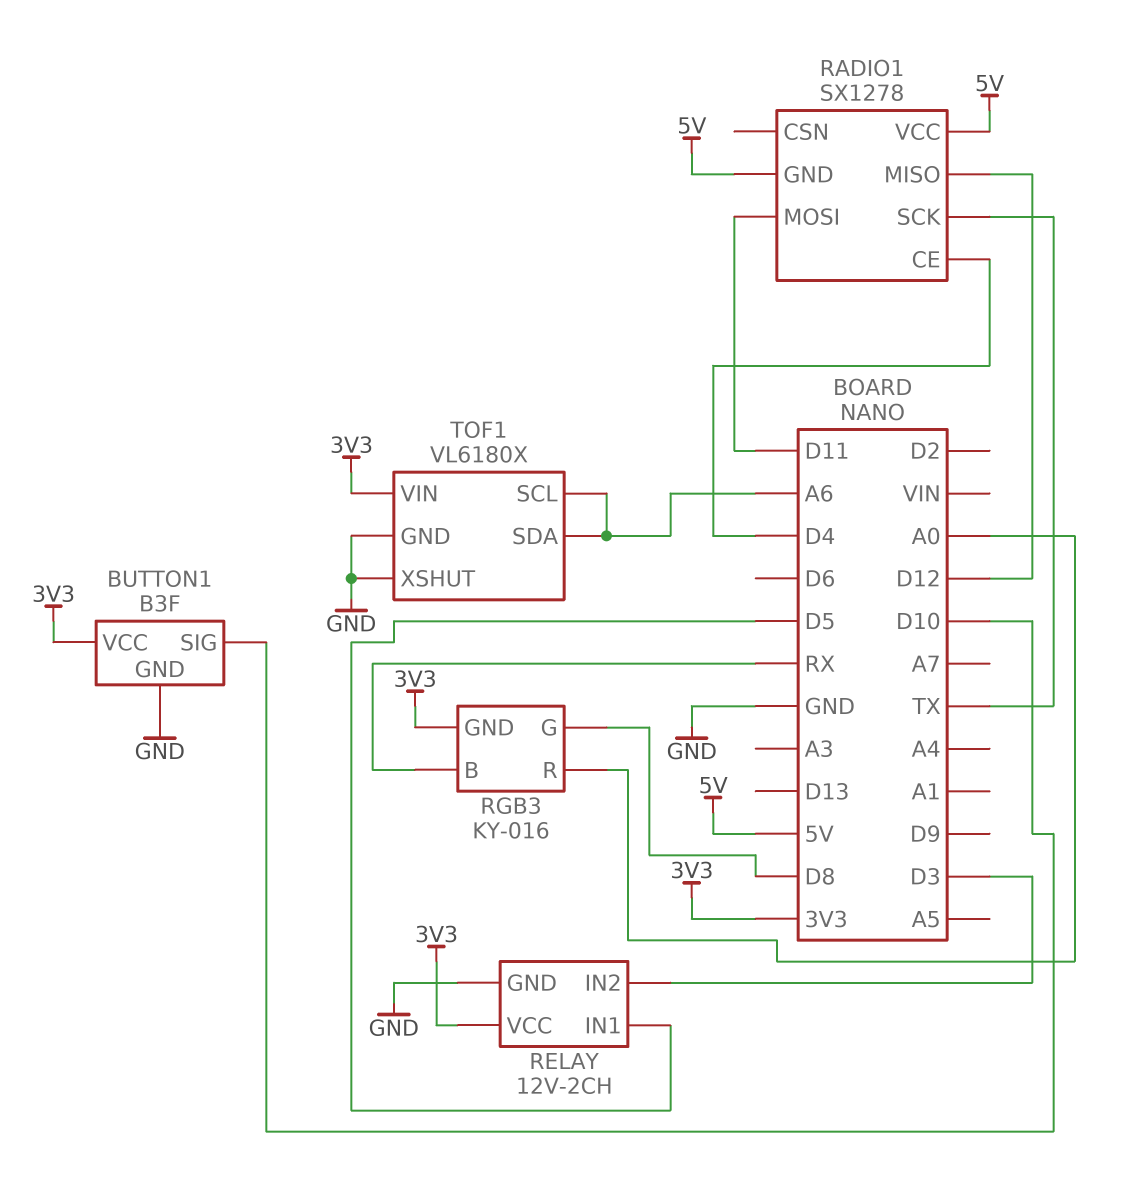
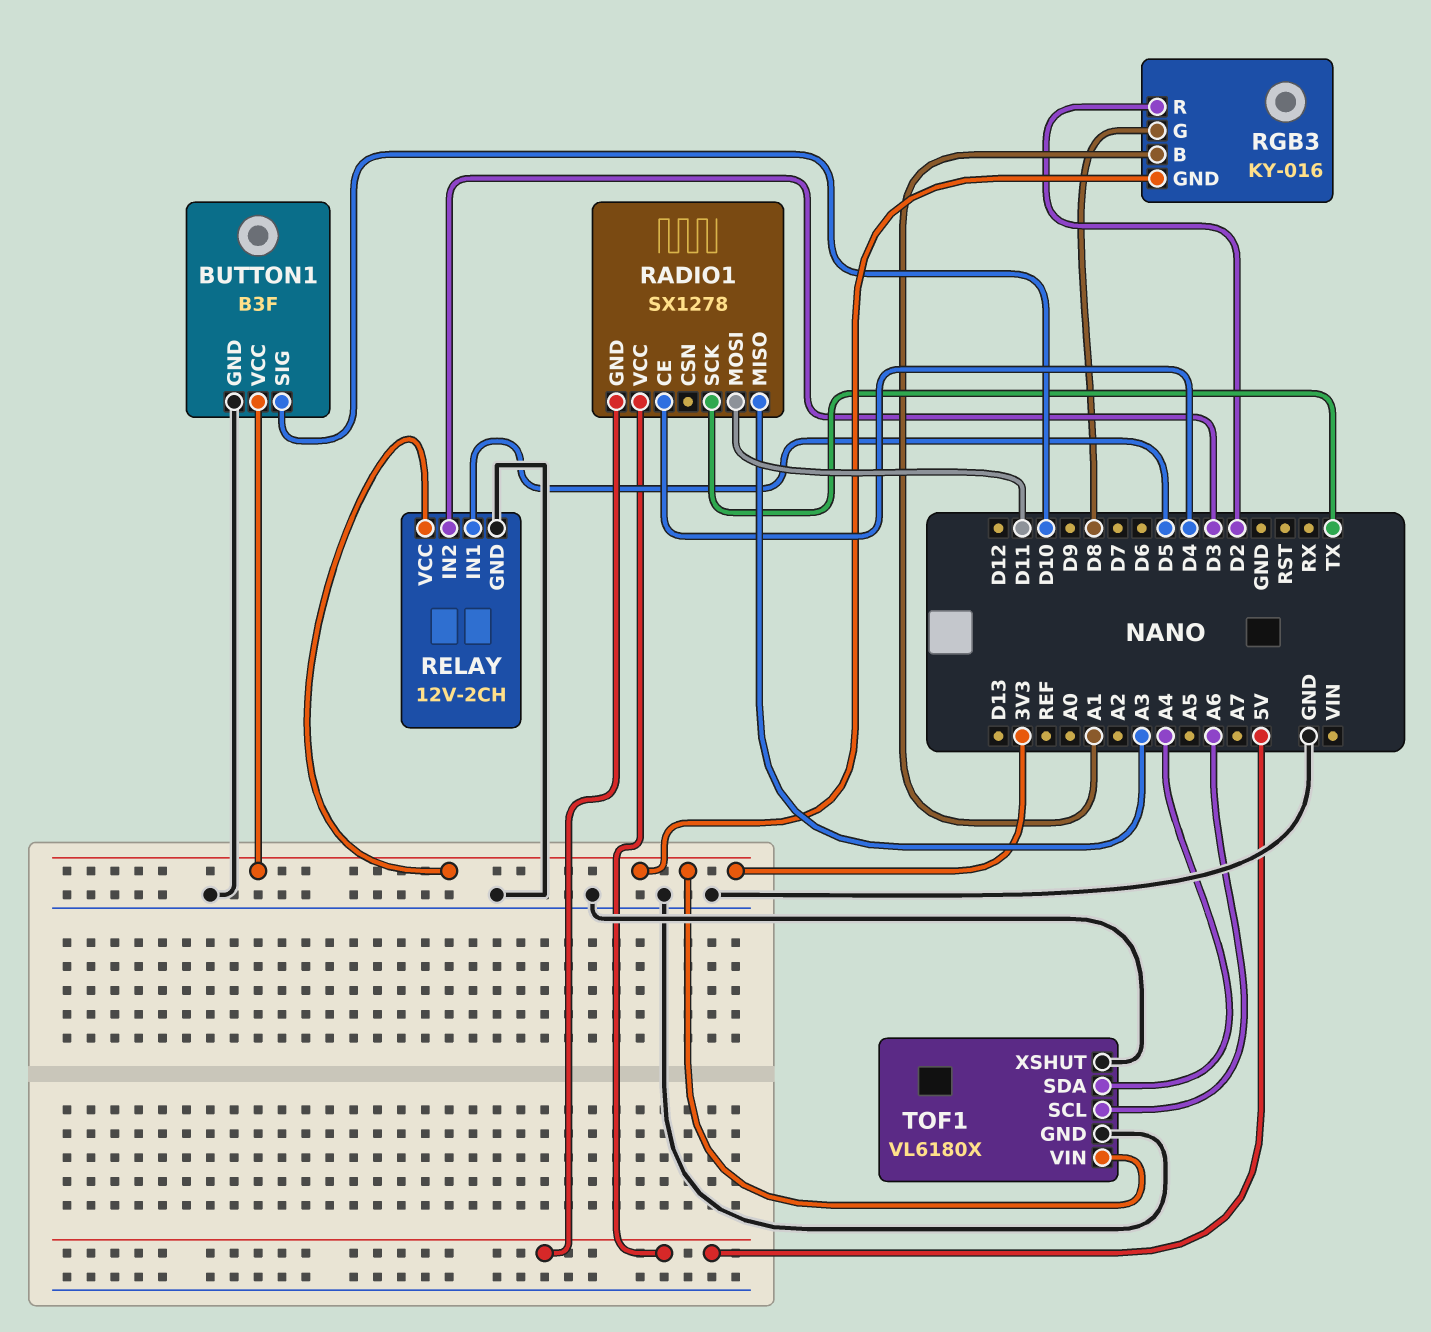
RADIO1 pin MISO: D12 -> A3
RGB3 pin B: RX -> A1
RGB3 pin R: A0 -> D2
TOF1 pin SDA: A6 -> A4

